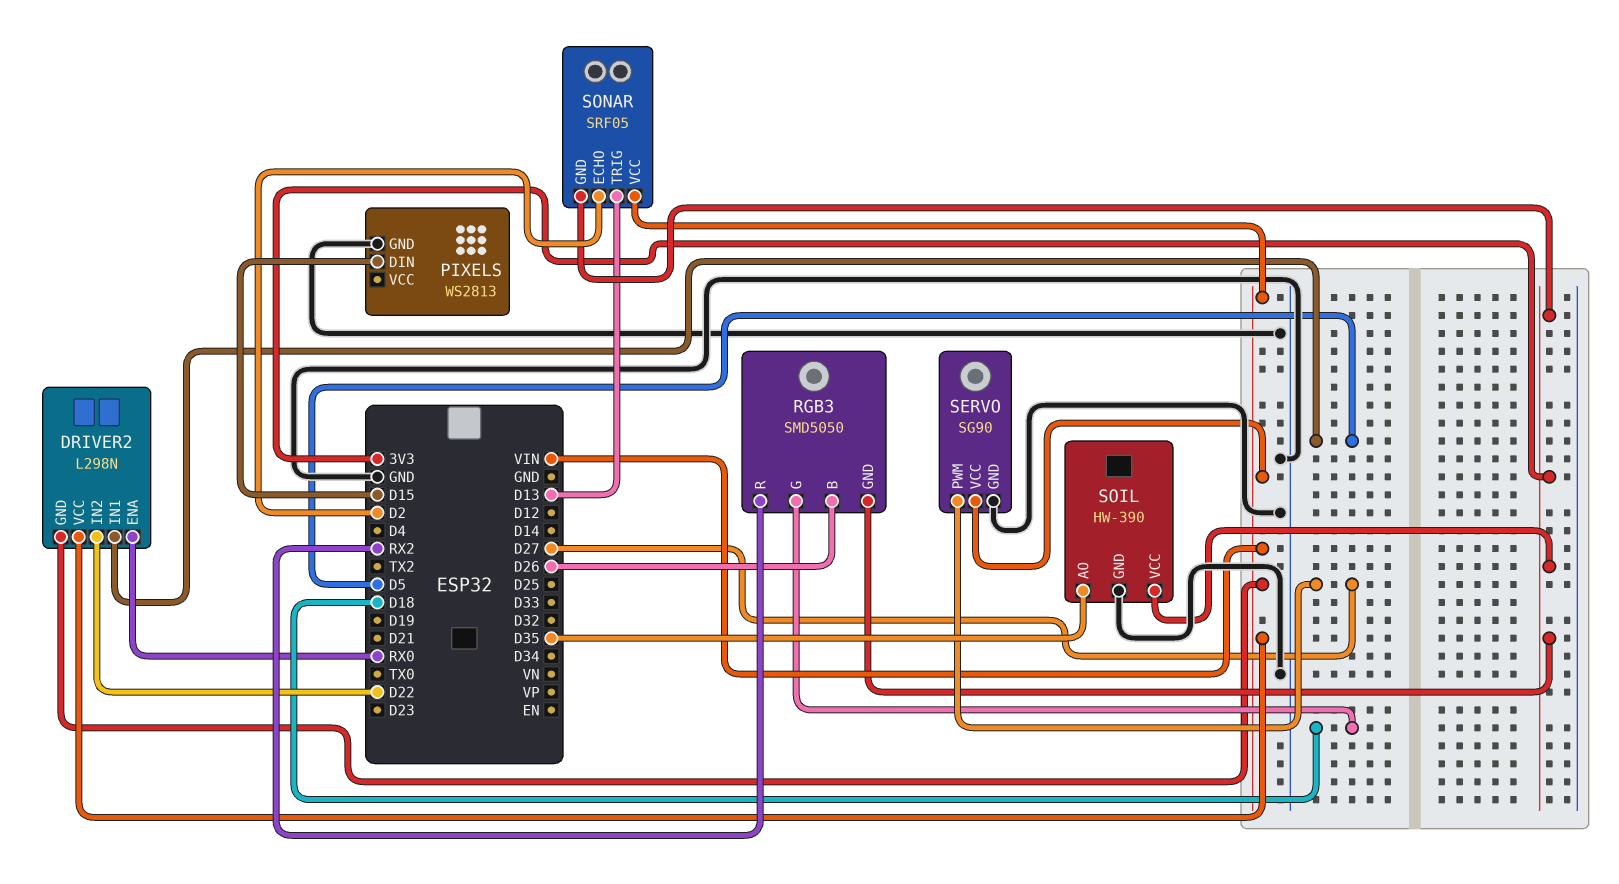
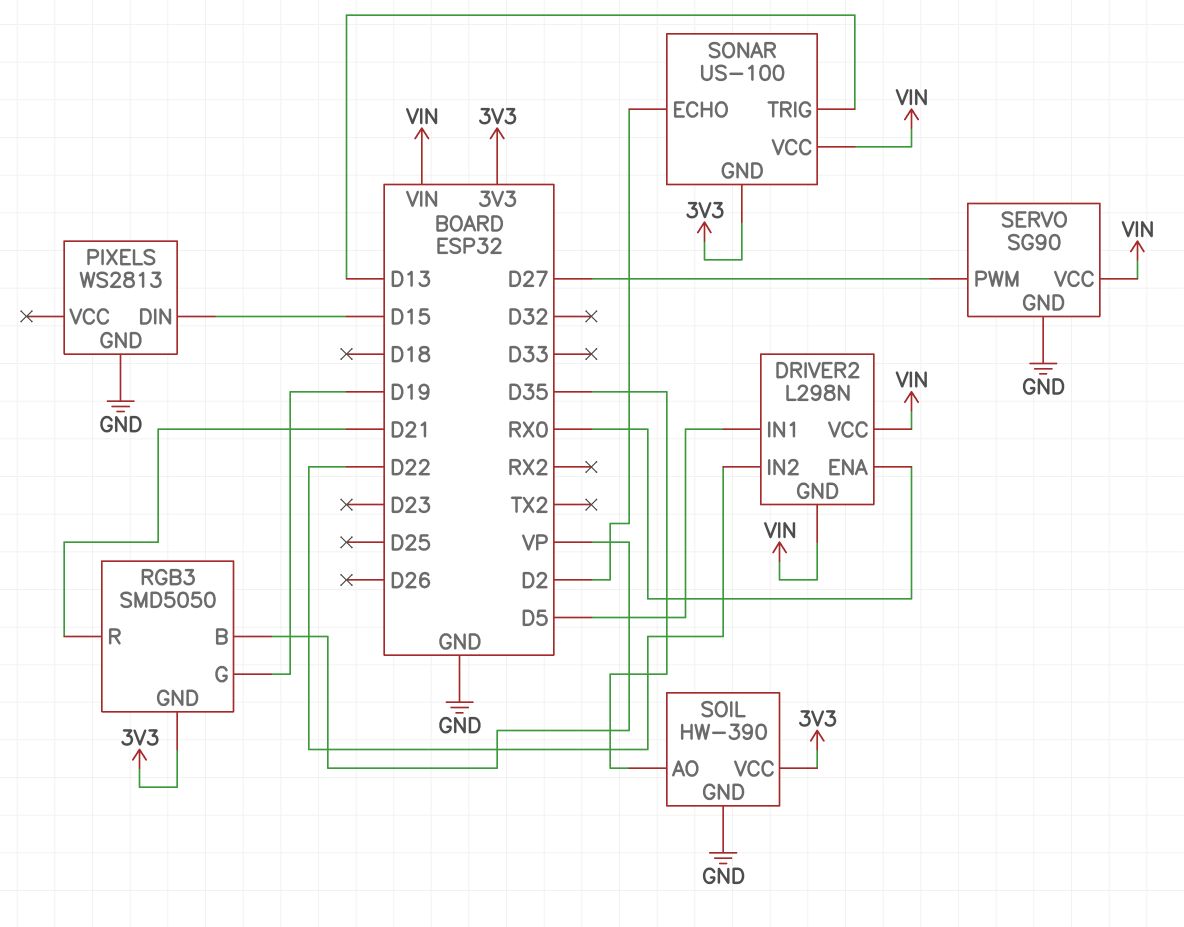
RGB3 pin B: D26 -> VP
RGB3 pin G: D18 -> D19
RGB3 pin R: RX2 -> D21
SONAR: SRF05 -> US-100

